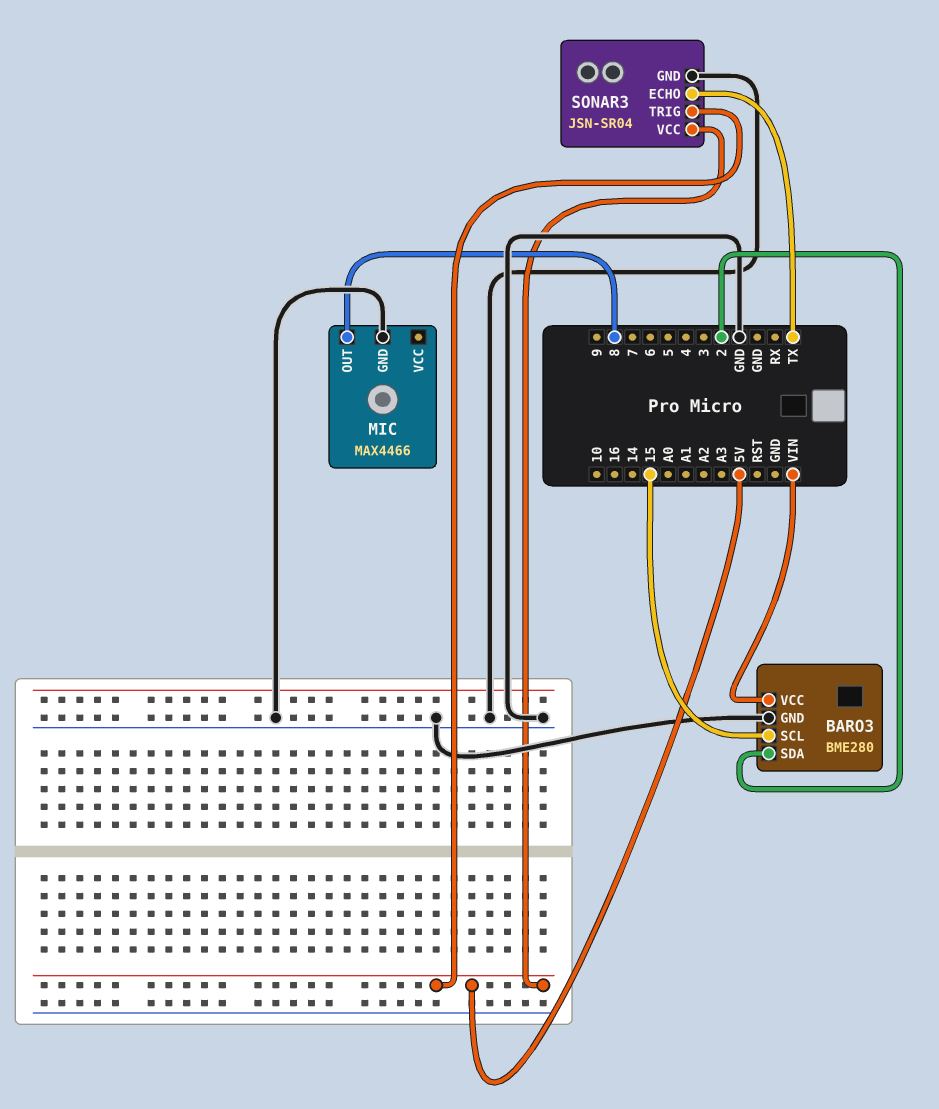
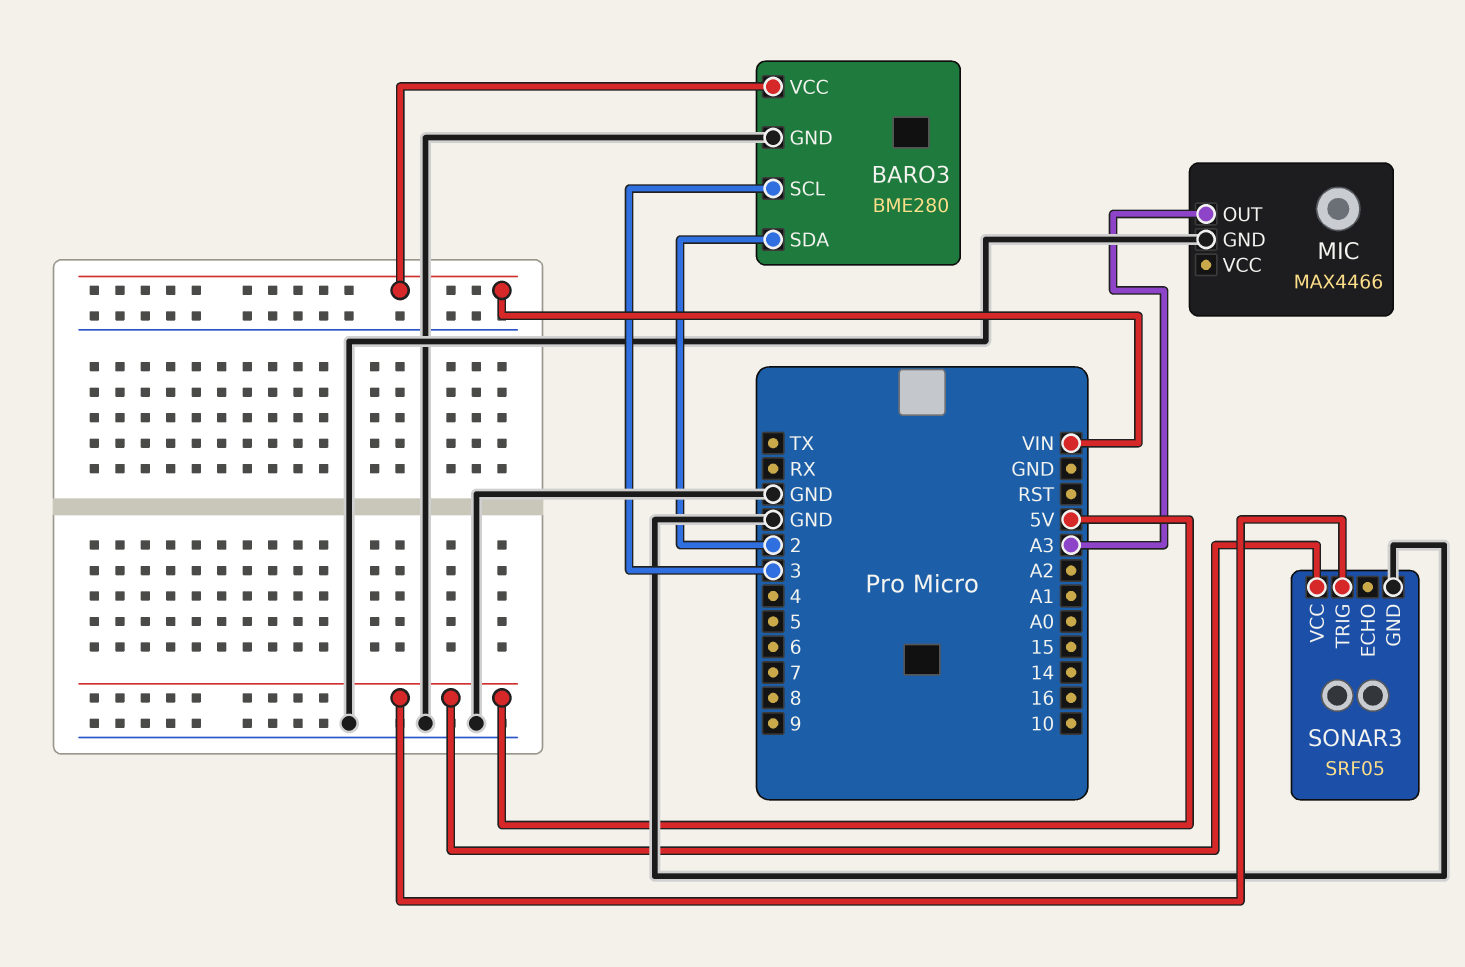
BARO3 pin SCL: 15 -> 3
MIC pin OUT: 8 -> A3
SONAR3: JSN-SR04 -> SRF05
SONAR3 pin ECHO: TX -> none

